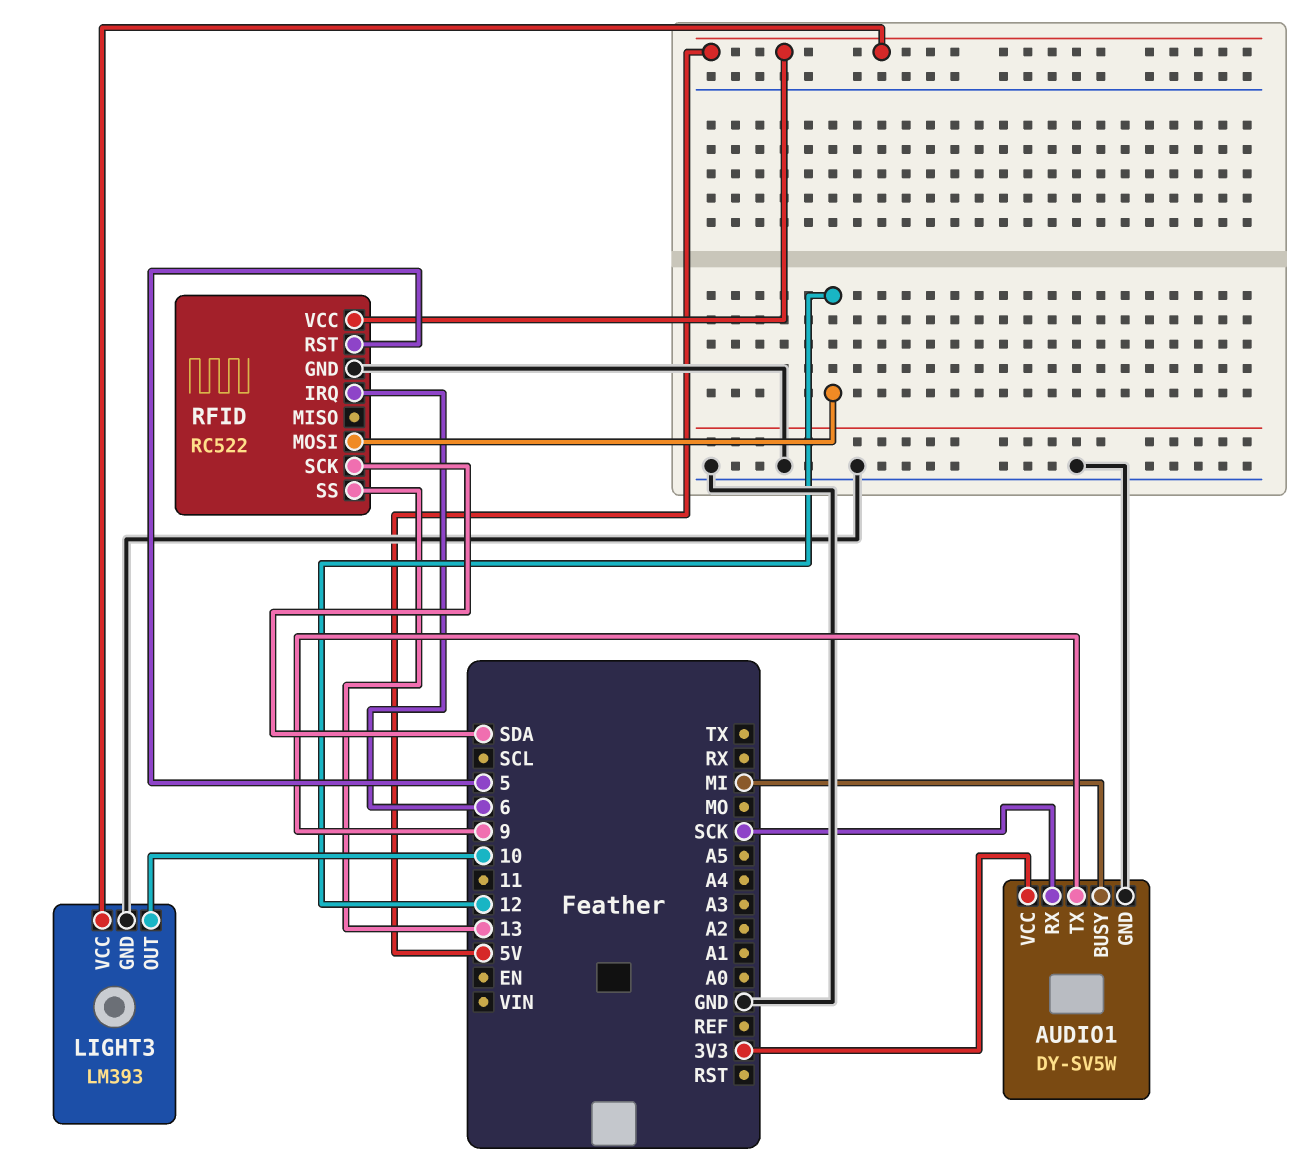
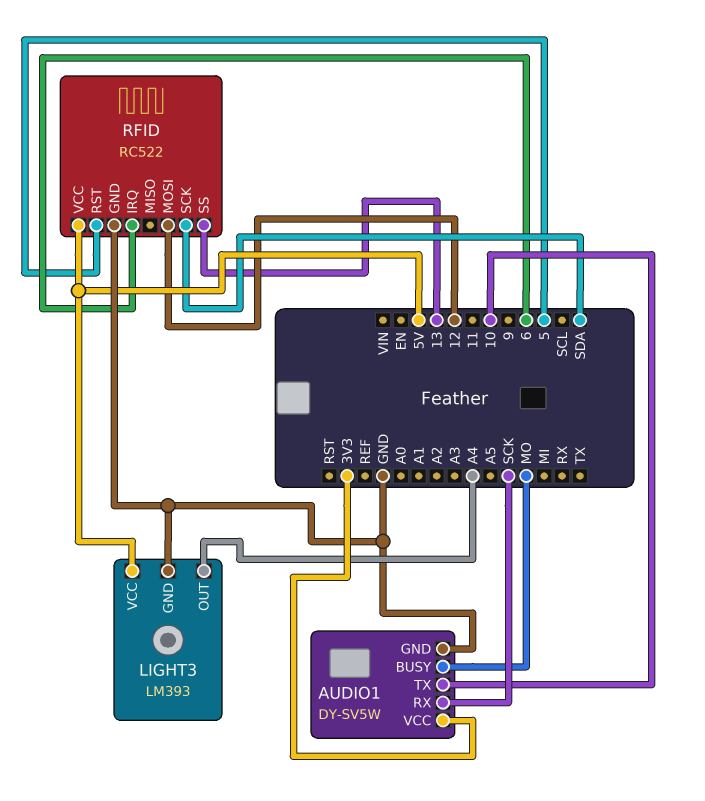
AUDIO1 pin BUSY: MI -> MO
AUDIO1 pin TX: 9 -> 10
LIGHT3 pin OUT: 10 -> A4

